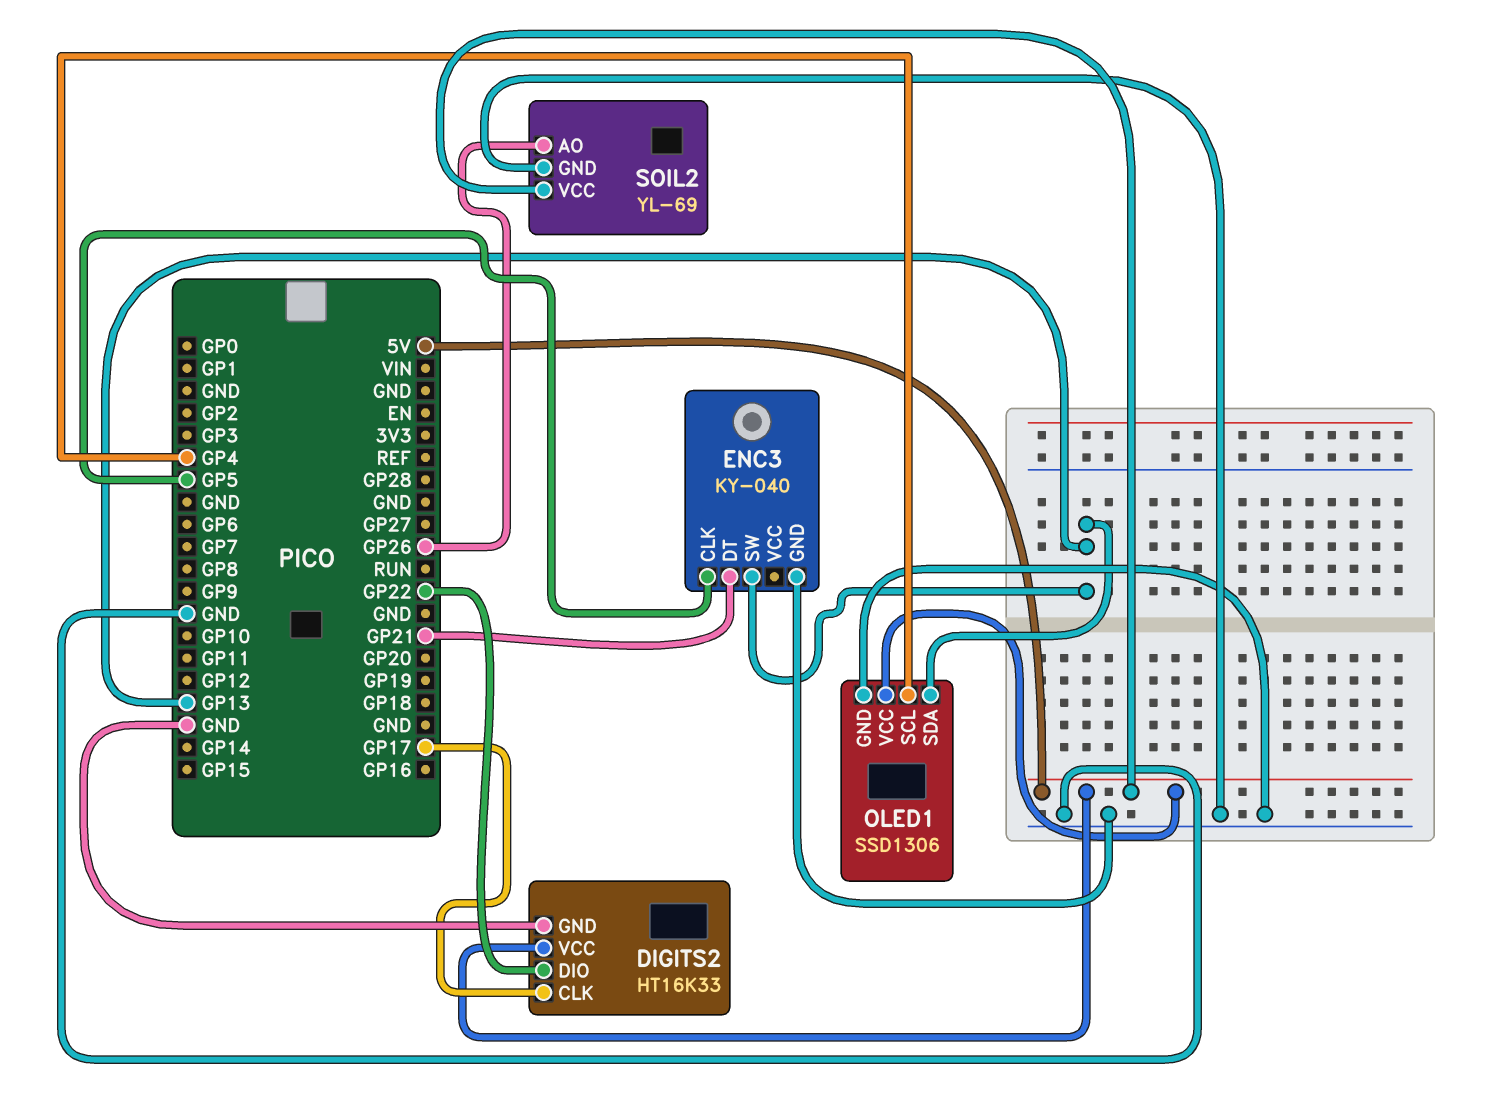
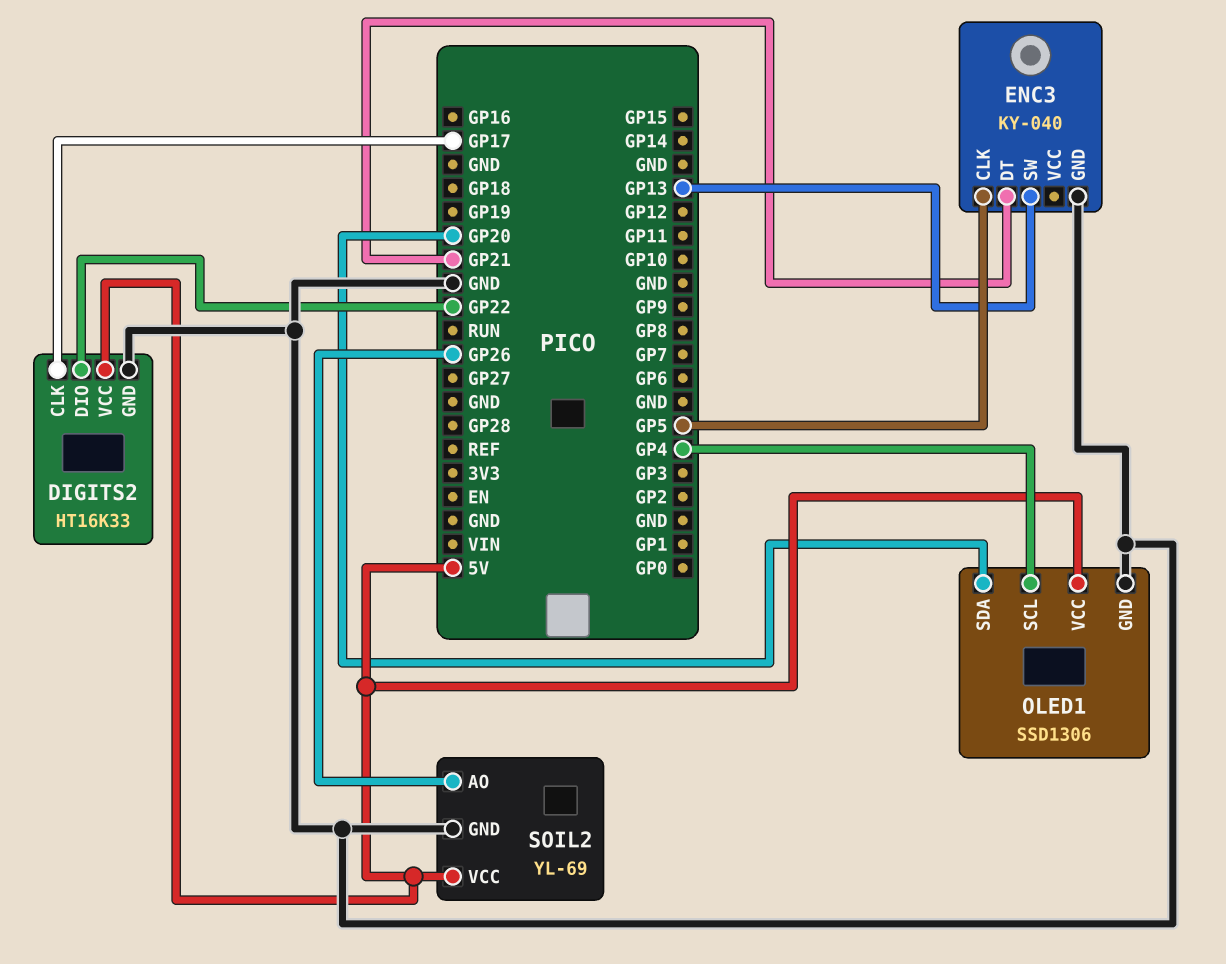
OLED1 pin SDA: GP13 -> GP20

